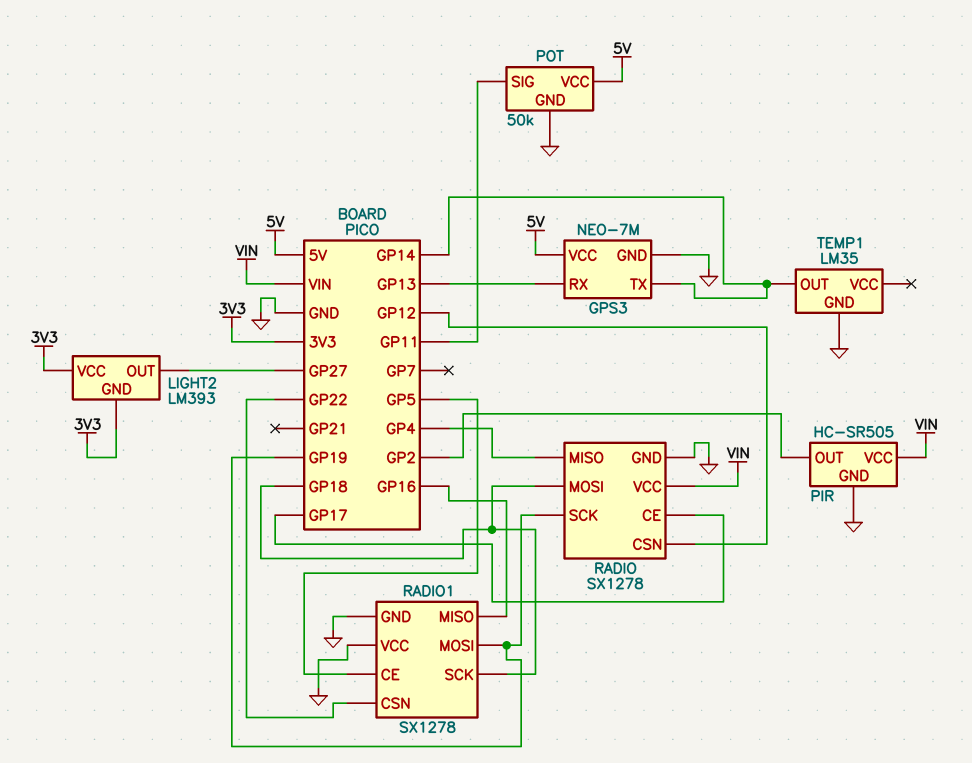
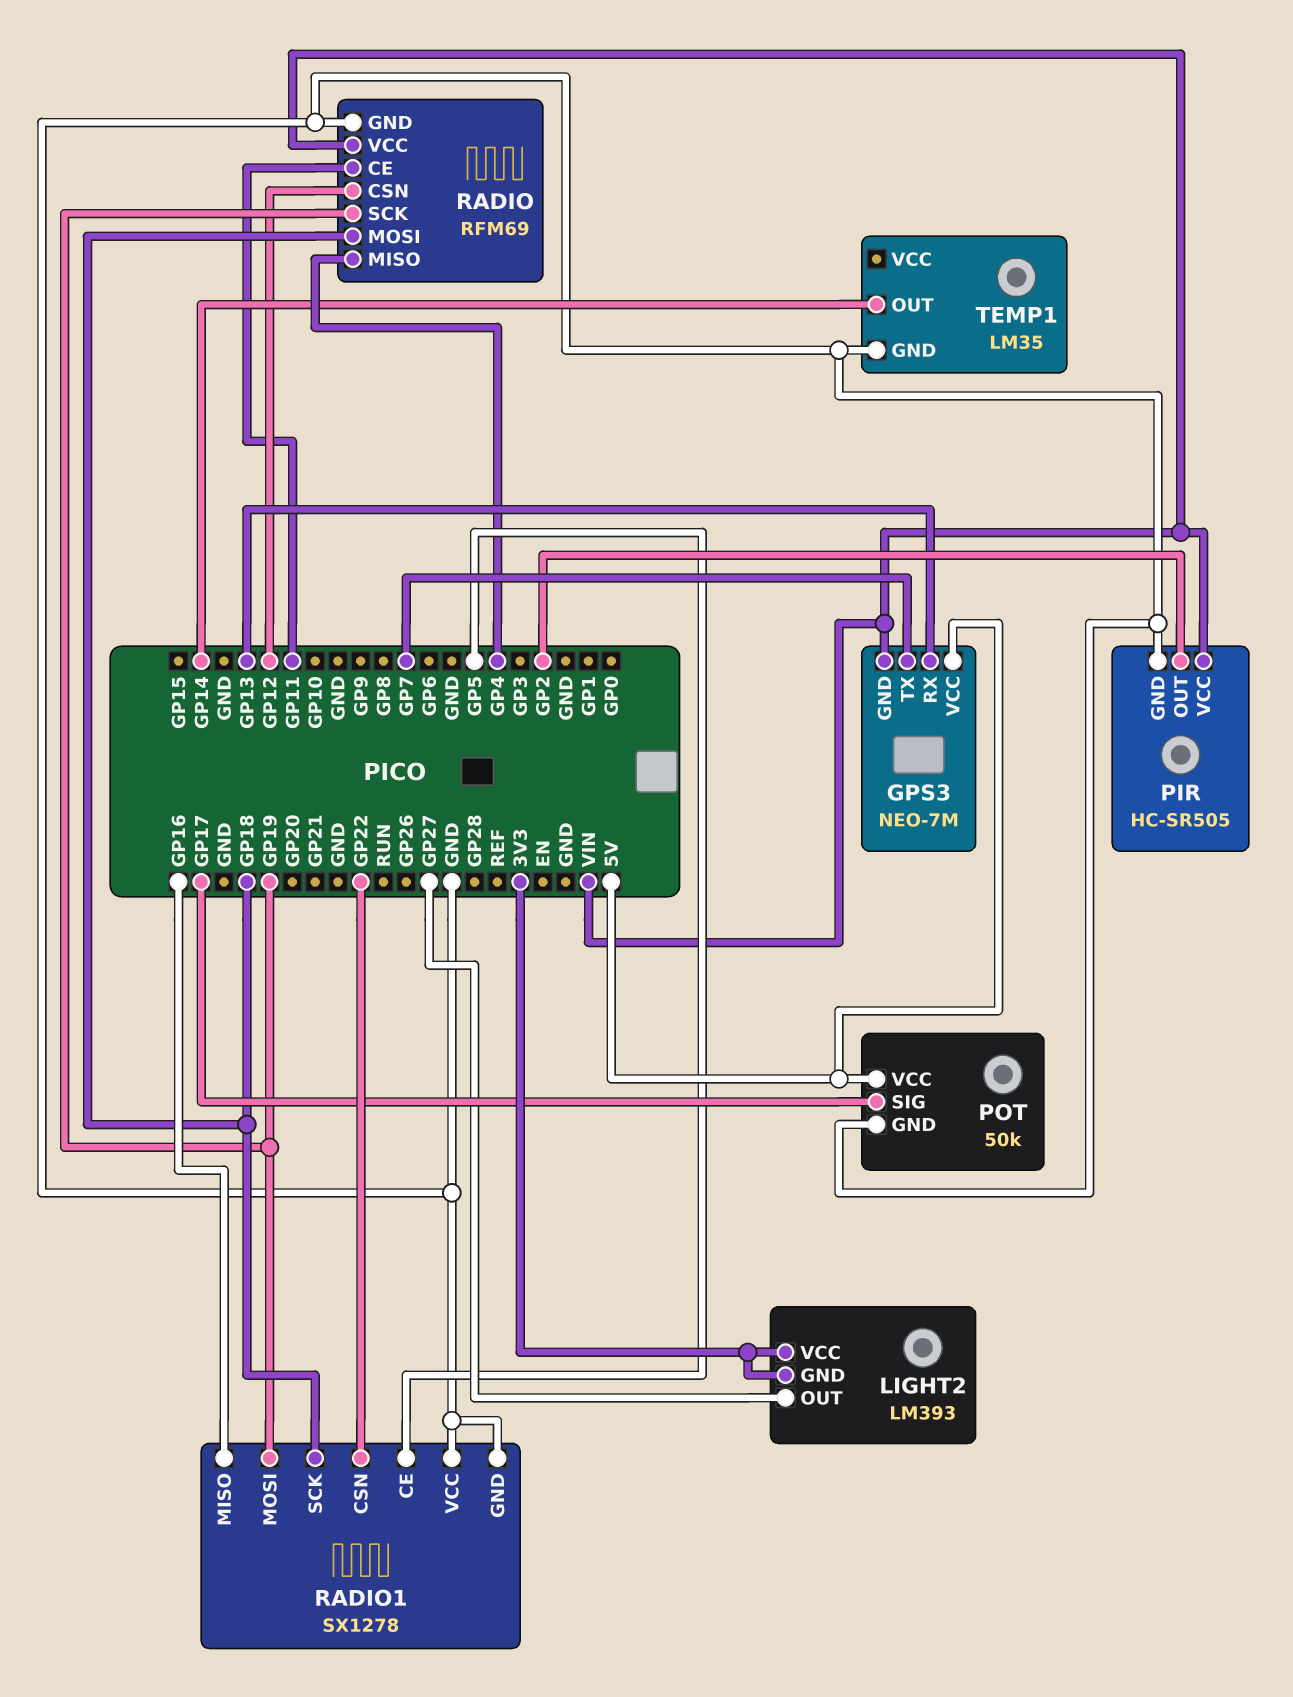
GPS3 pin GND: GND -> VIN
GPS3 pin TX: GP14 -> GP7
POT pin SIG: GP11 -> GP17
RADIO: SX1278 -> RFM69
RADIO pin CE: GP17 -> GP11

